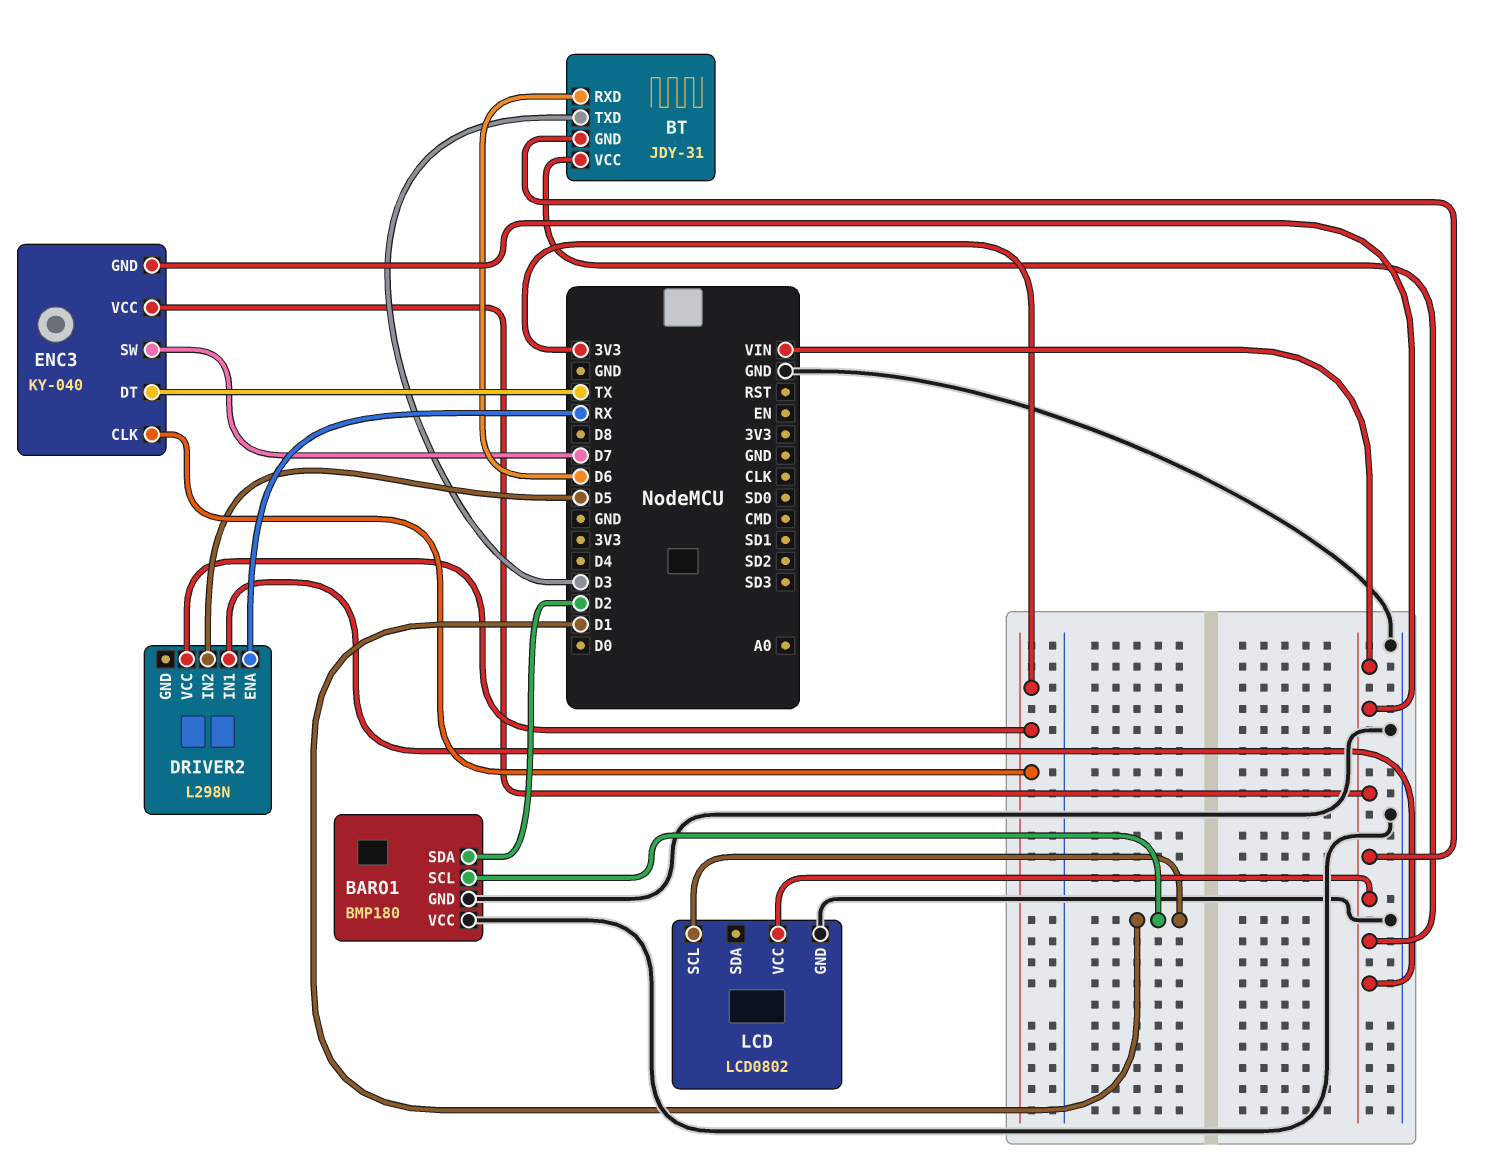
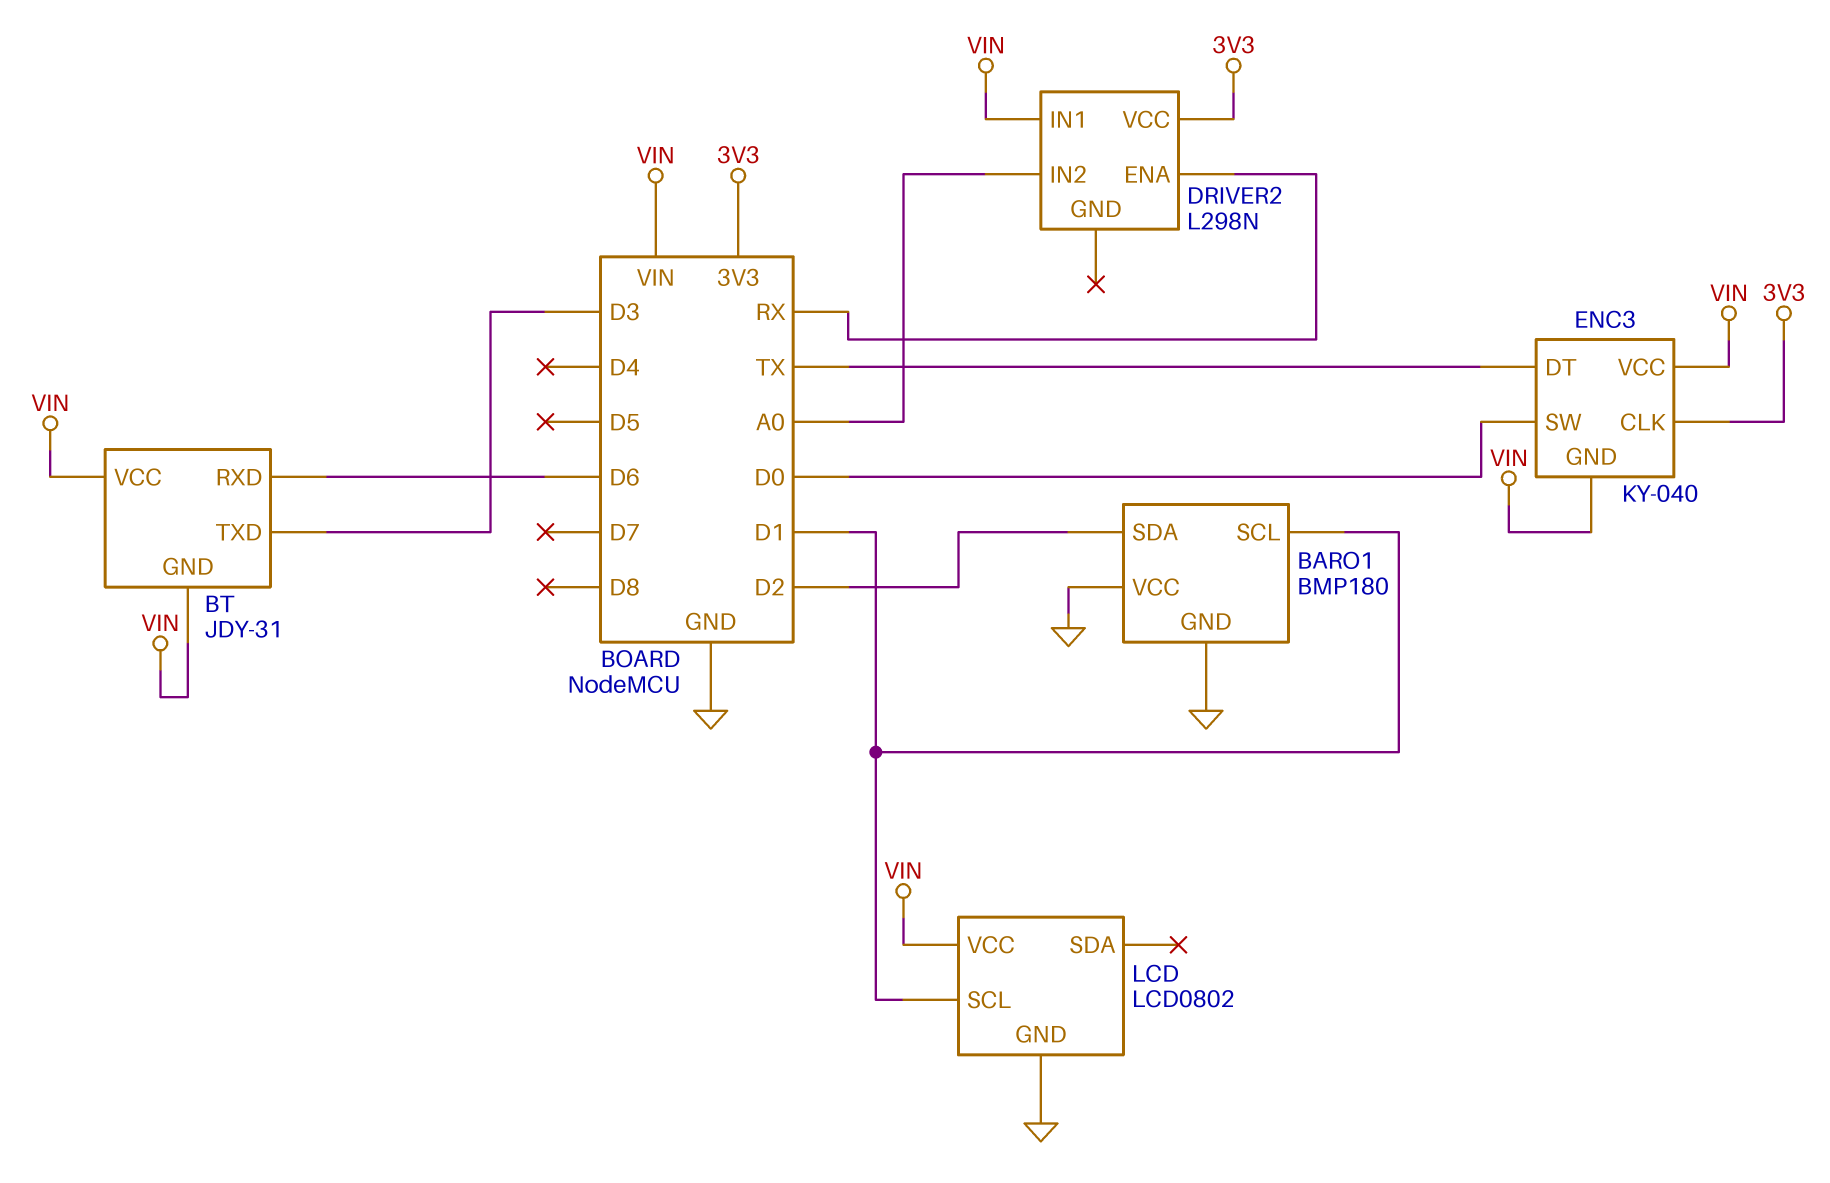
DRIVER2 pin IN2: D5 -> A0
ENC3 pin SW: D7 -> D0

